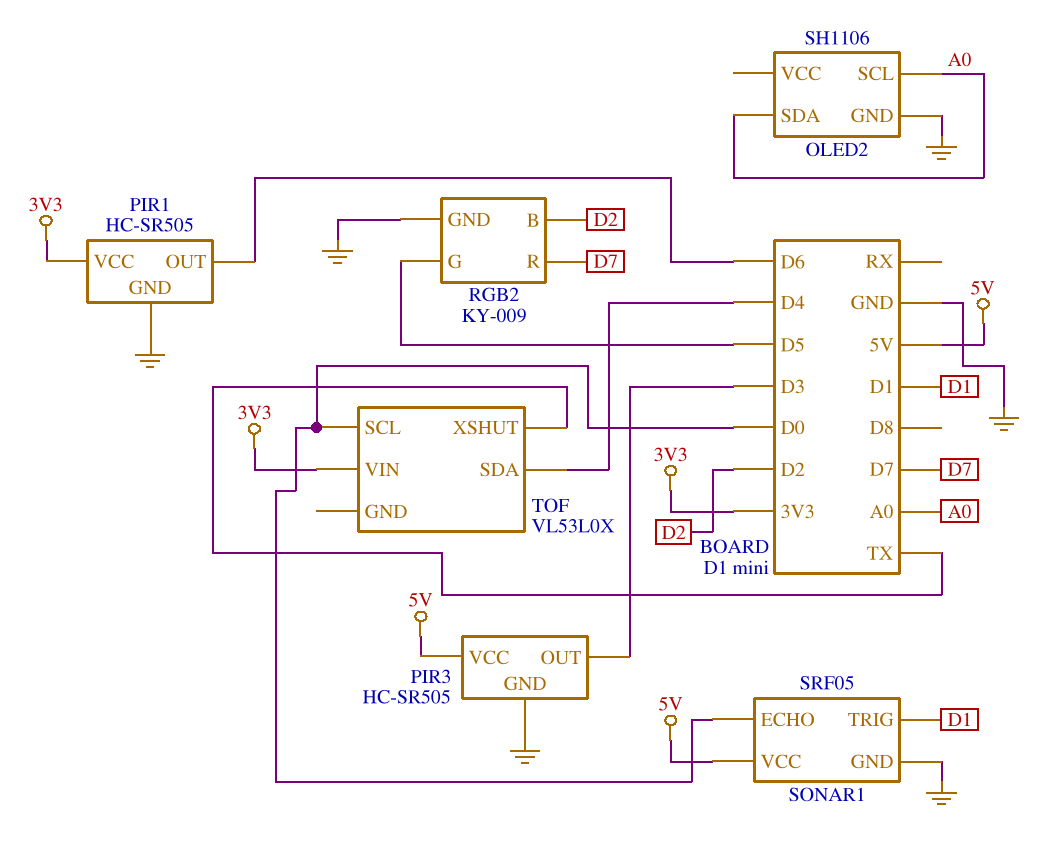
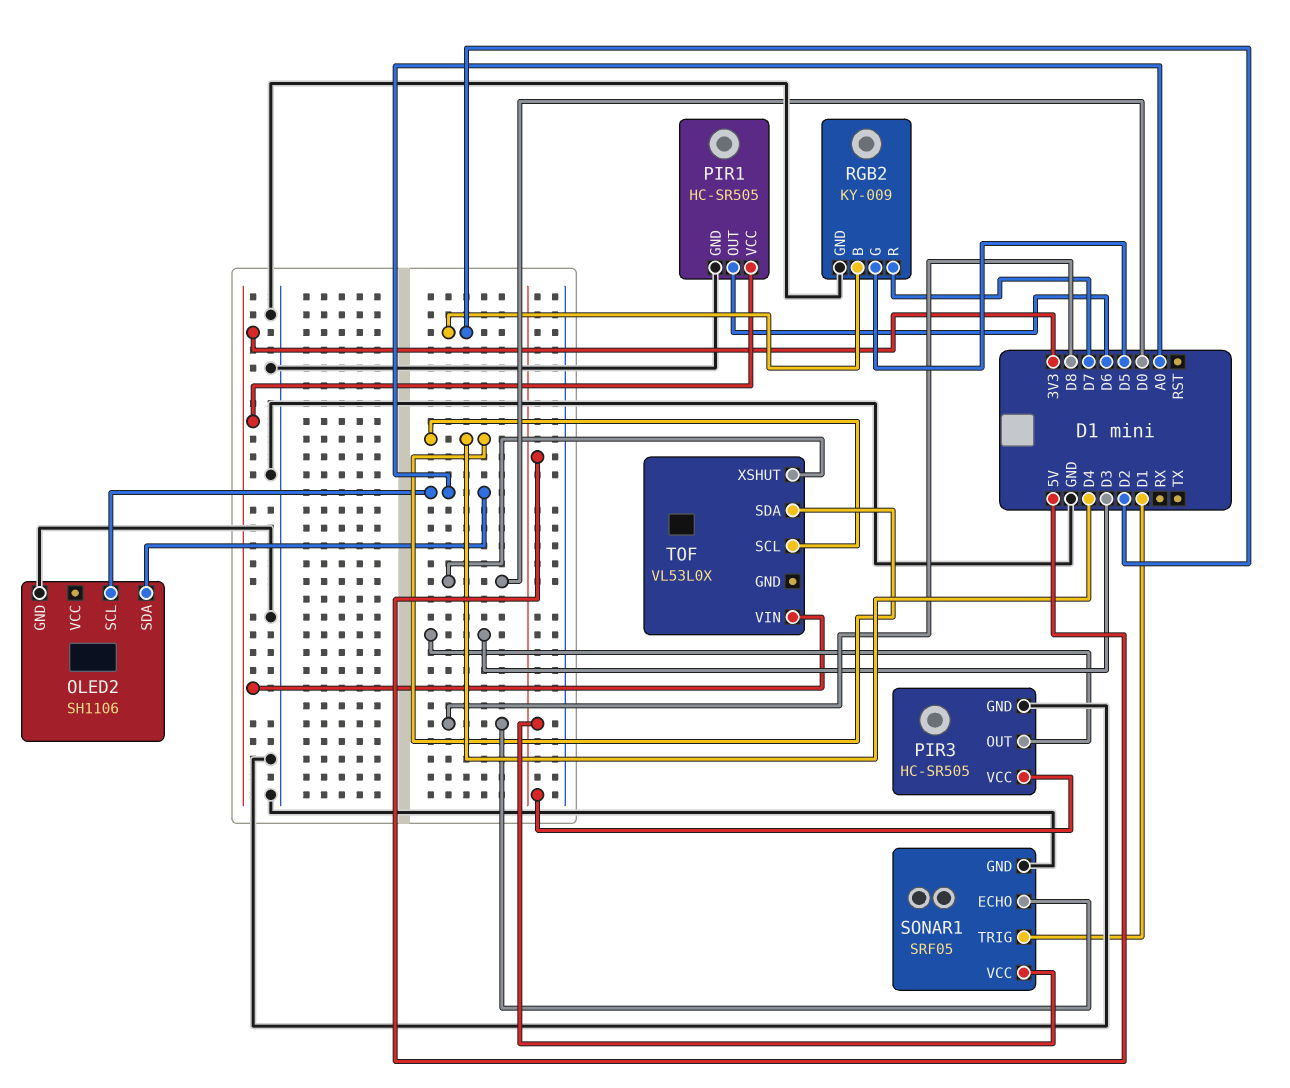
SONAR1 pin ECHO: D0 -> D8
TOF pin SCL: D0 -> D4
TOF pin XSHUT: TX -> D0

